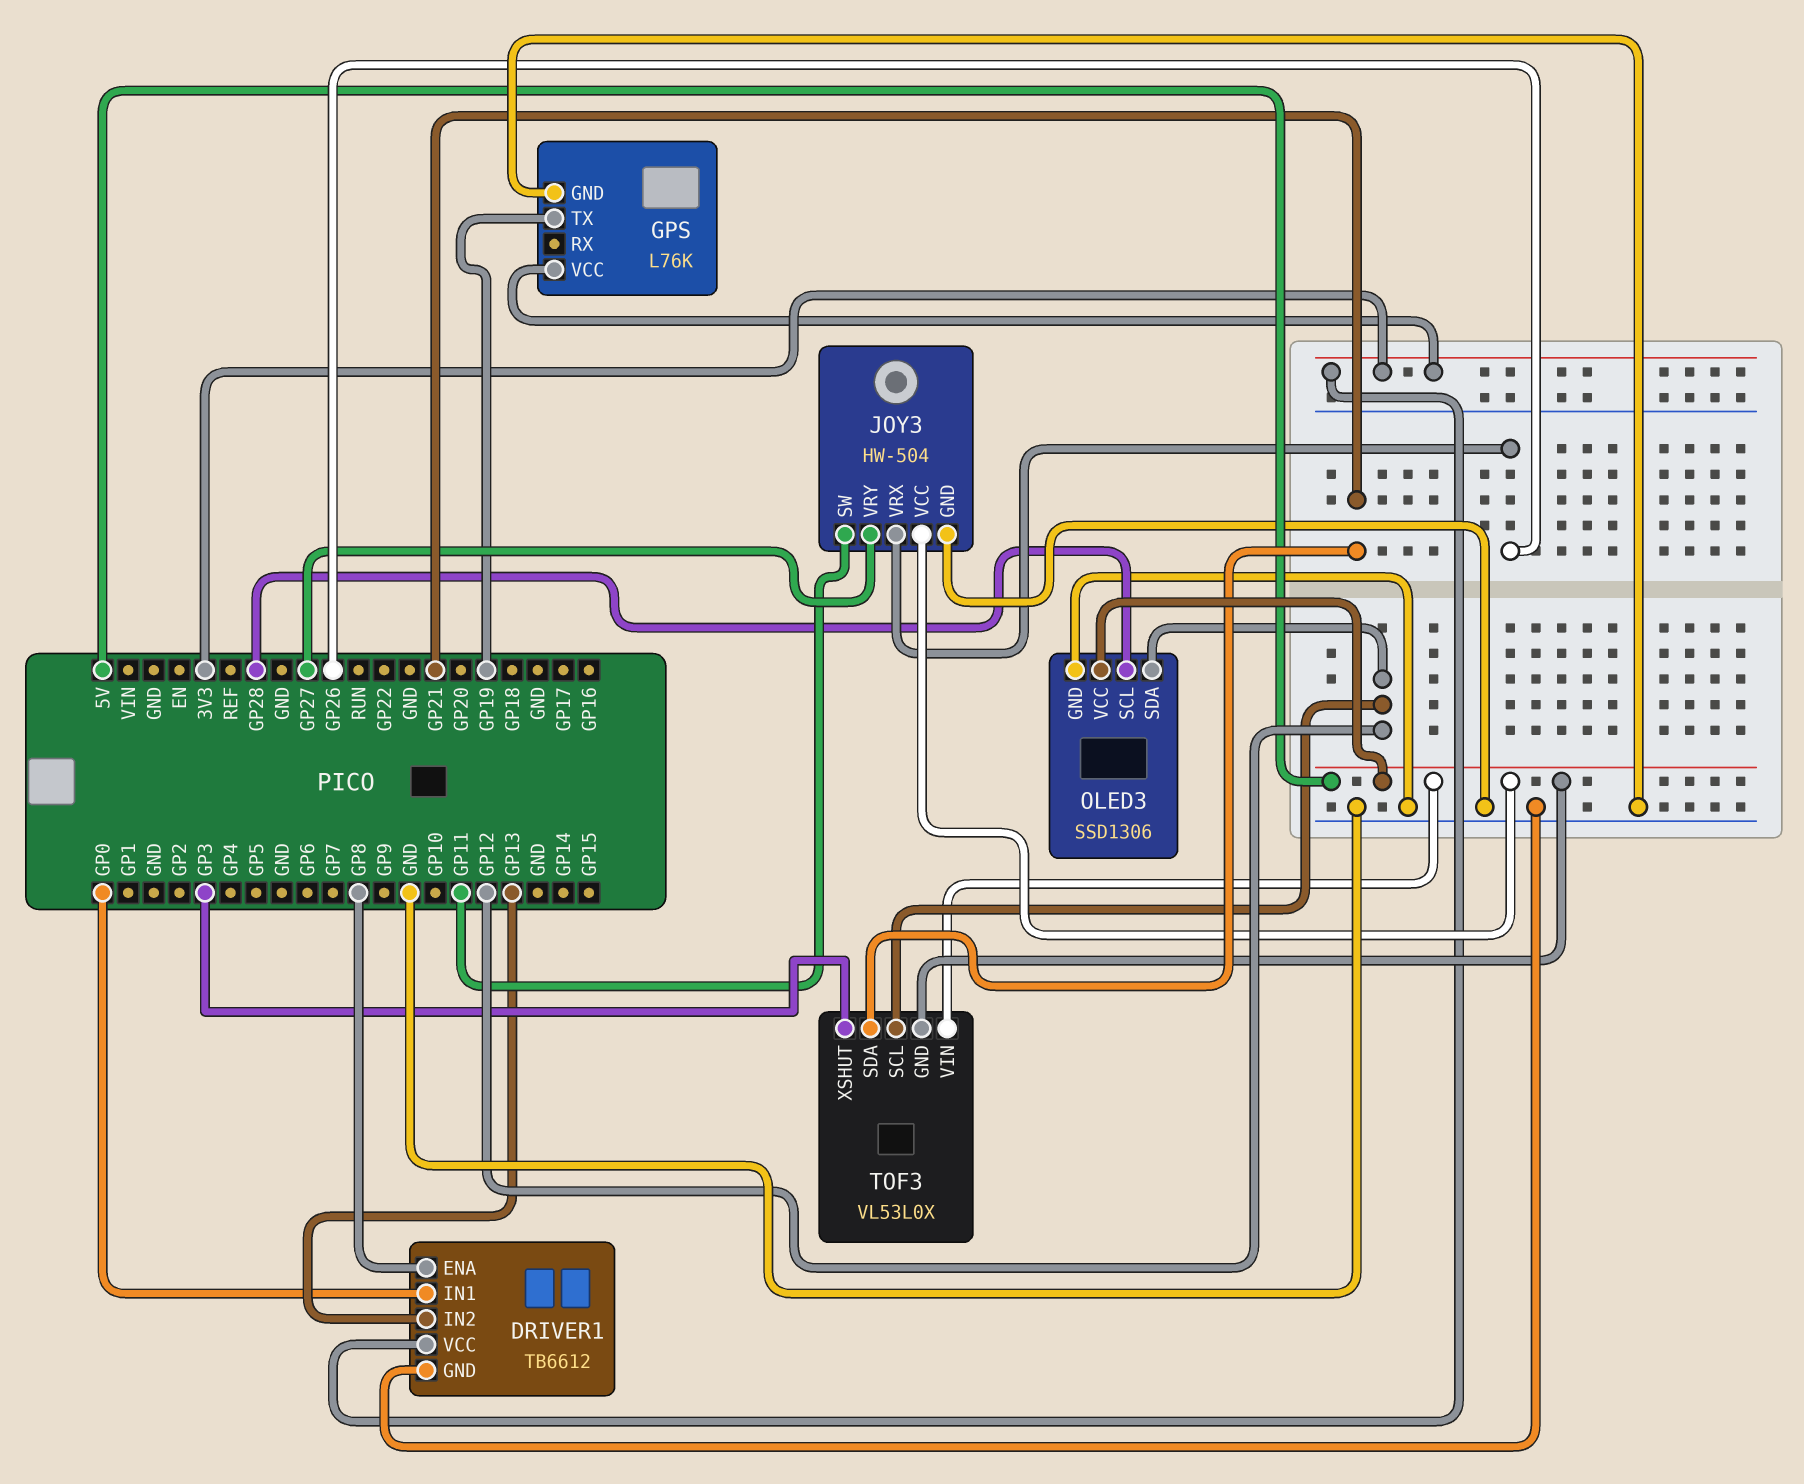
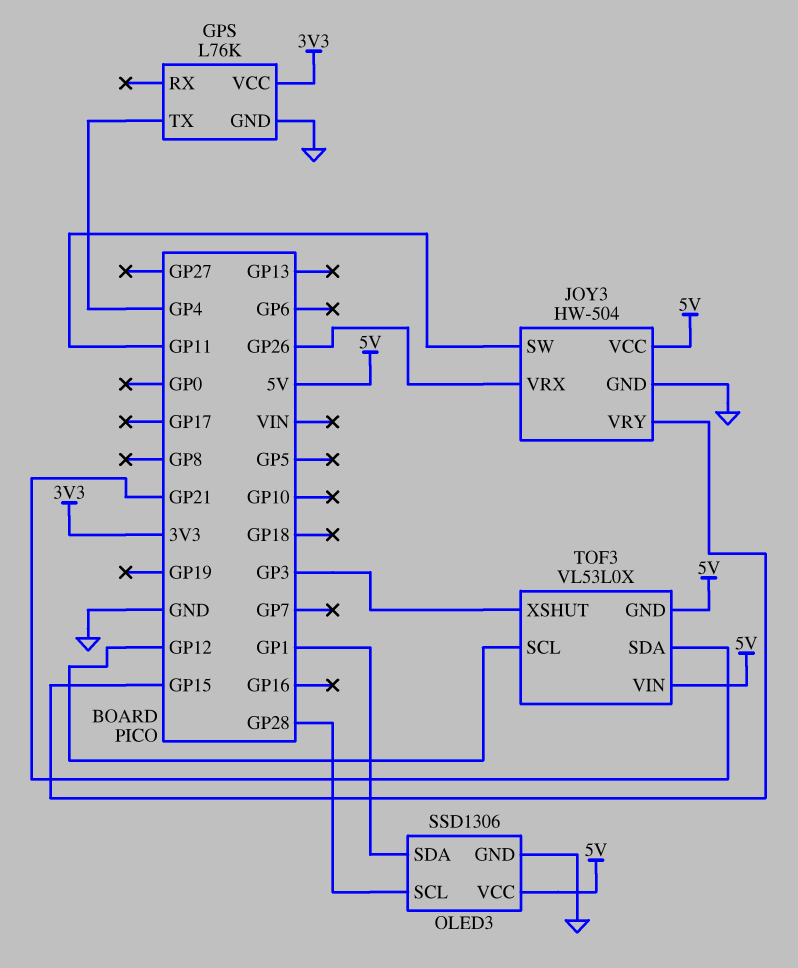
DRIVER1: TB6612 -> none
DRIVER1 pin ENA: GP8 -> none
DRIVER1 pin GND: GND -> none
DRIVER1 pin IN1: GP0 -> none
DRIVER1 pin IN2: GP13 -> none
DRIVER1 pin VCC: 3V3 -> none
GPS pin TX: GP19 -> GP4
JOY3 pin VRY: GP27 -> GP15
OLED3 pin SDA: GP12 -> GP1

